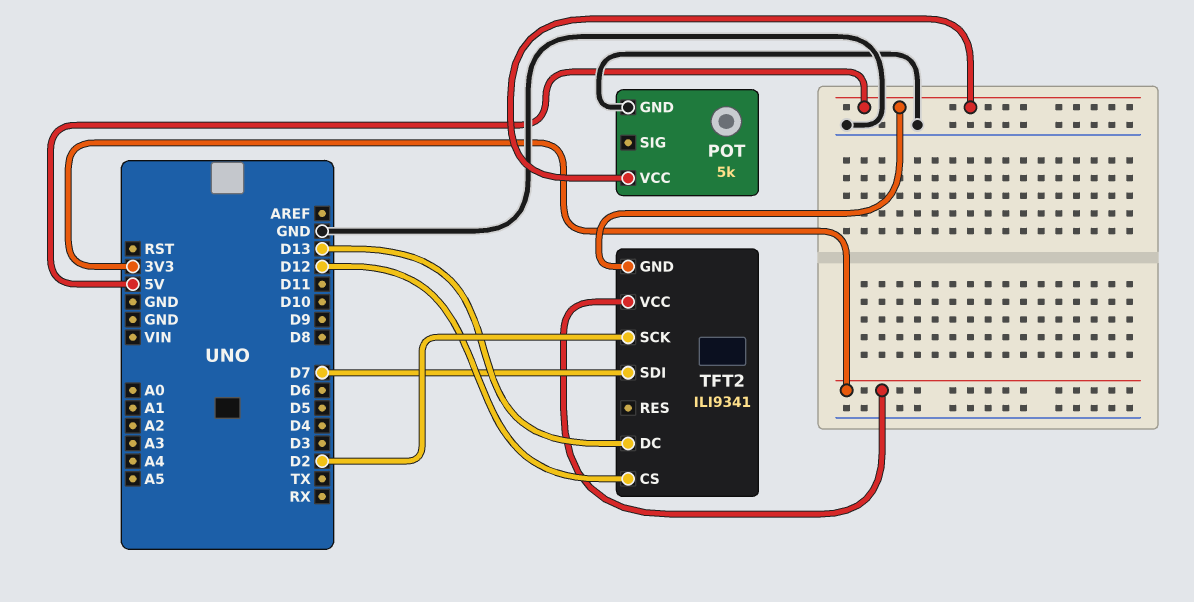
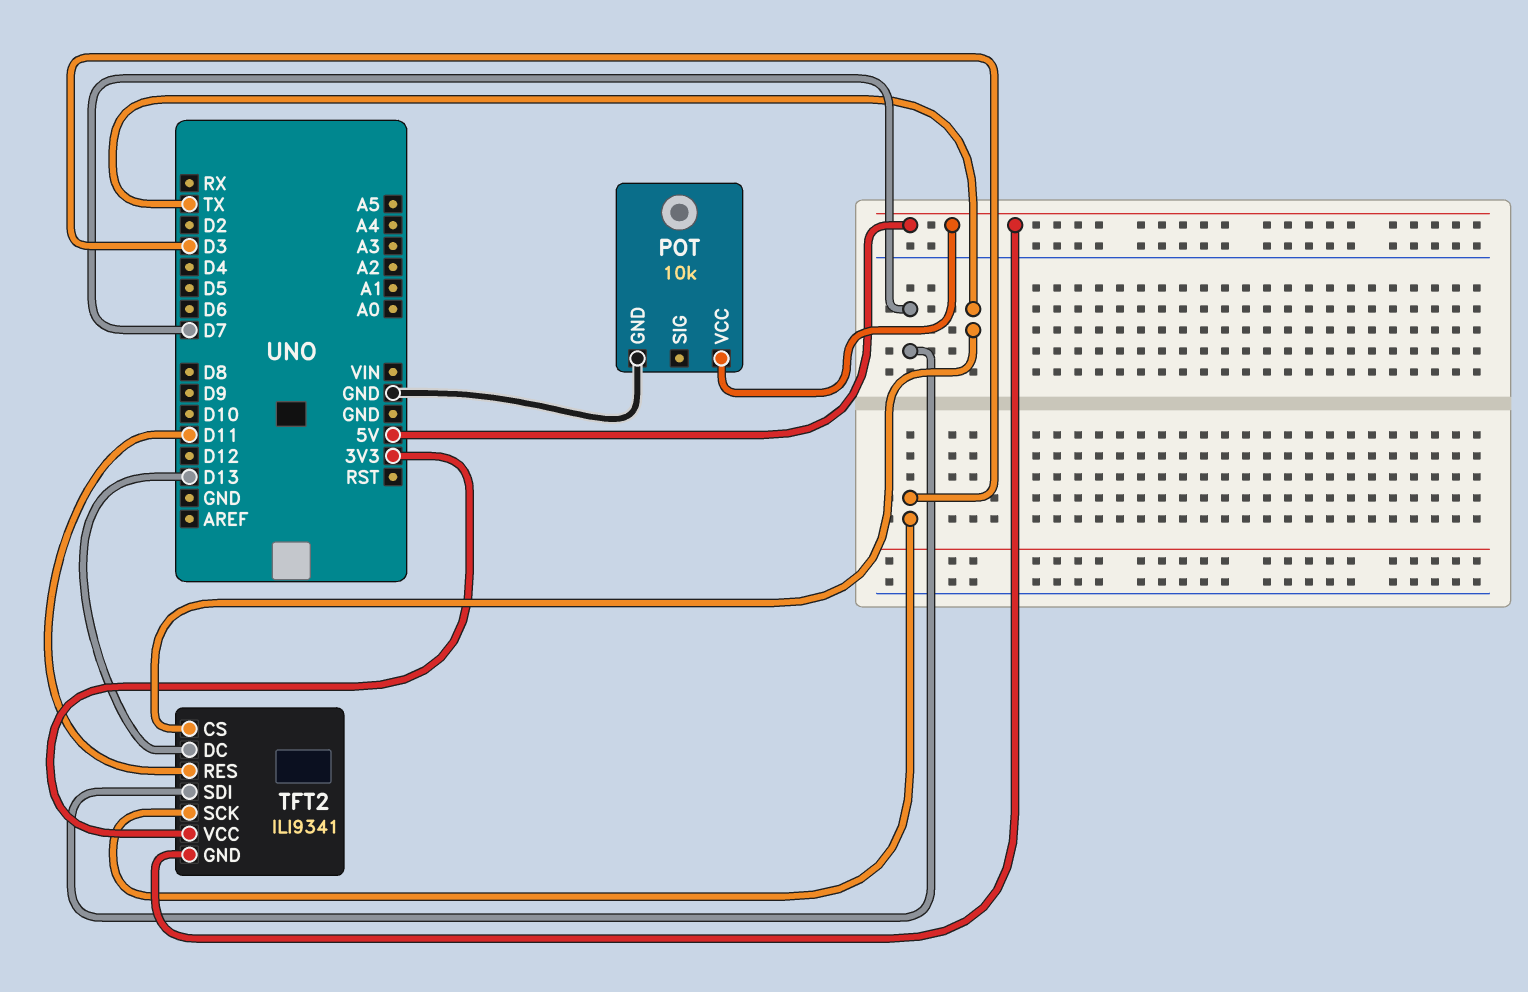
POT: 5k -> 10k
TFT2 pin CS: D12 -> TX
TFT2 pin RES: none -> D11
TFT2 pin SCK: D2 -> D3

